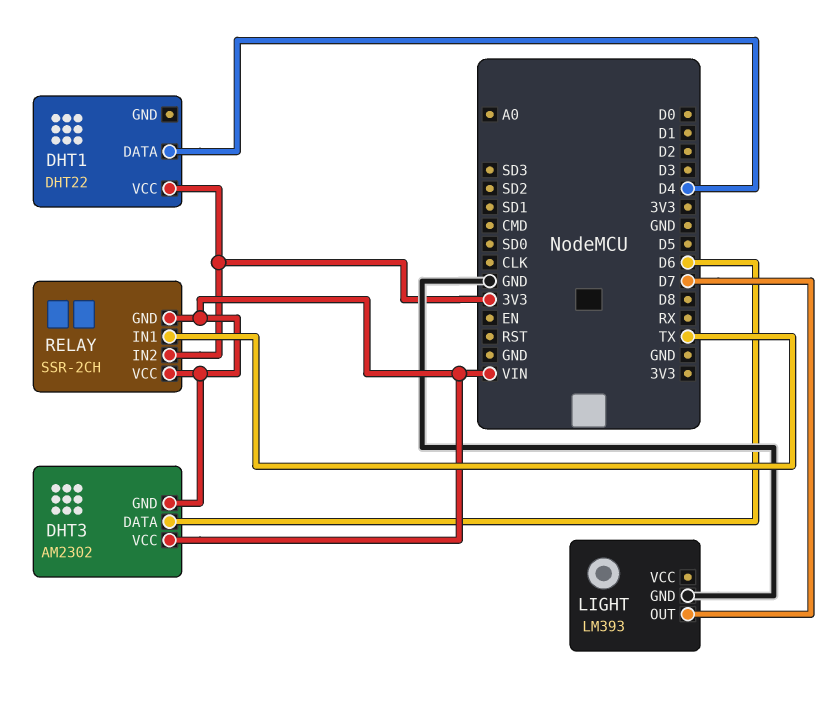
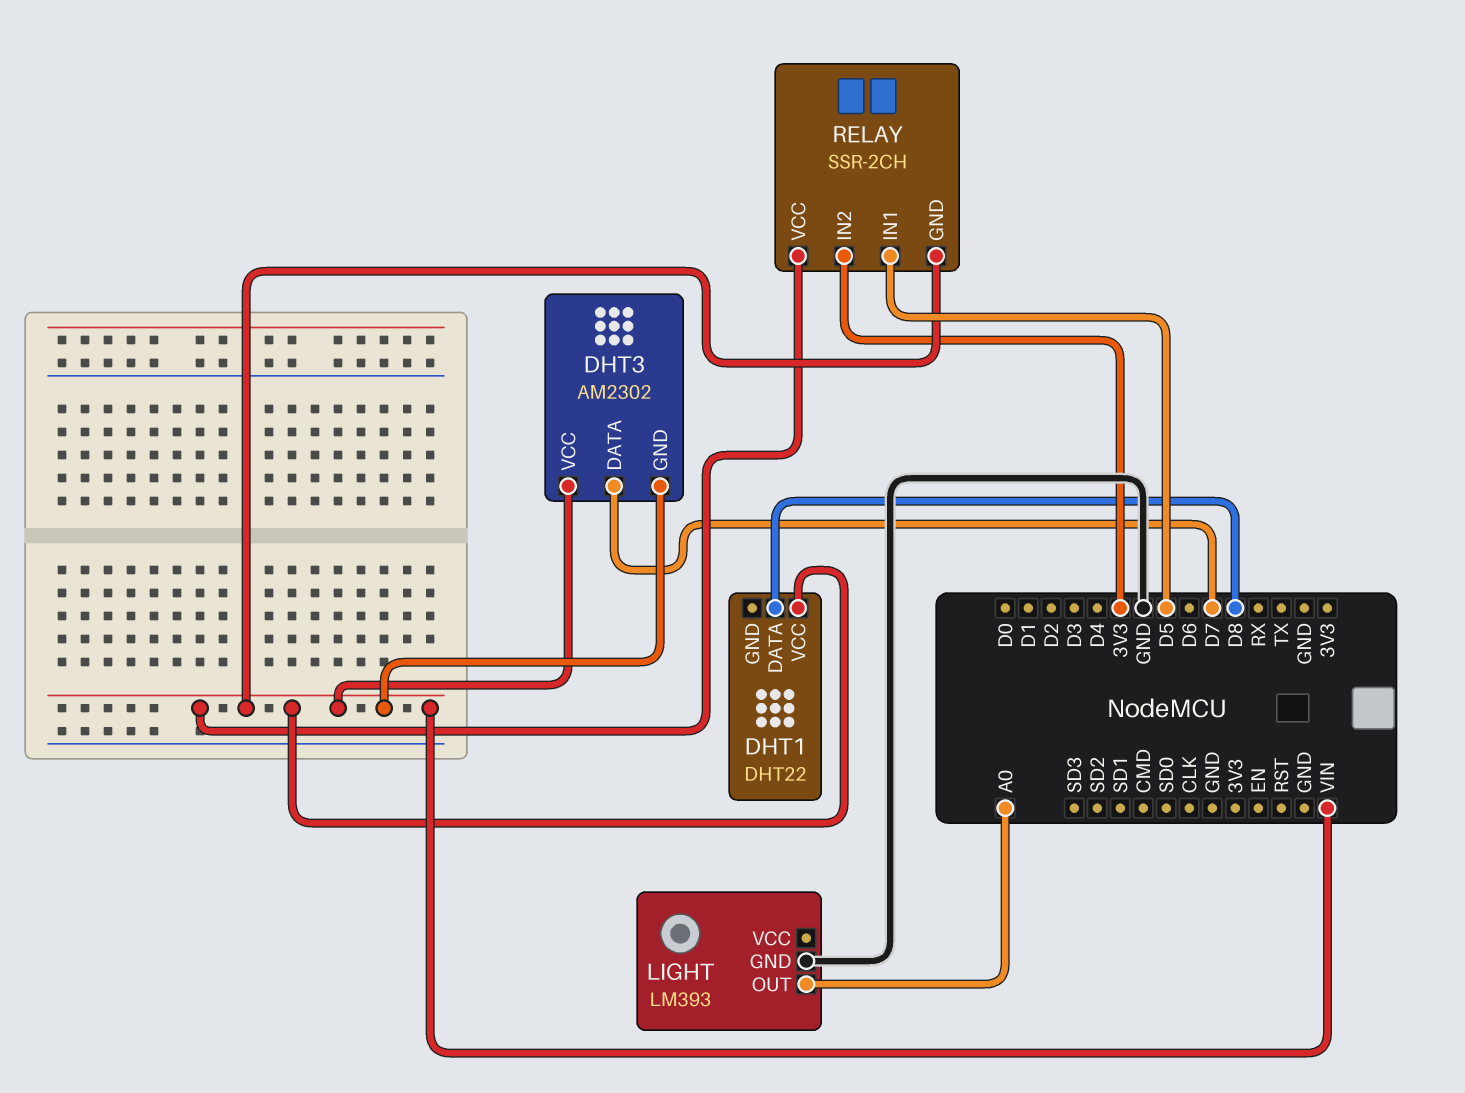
DHT1 pin DATA: D4 -> D8
DHT1 pin VCC: 3V3 -> VIN
DHT3 pin DATA: D6 -> D7
LIGHT pin OUT: D7 -> A0
RELAY pin IN1: TX -> D5

